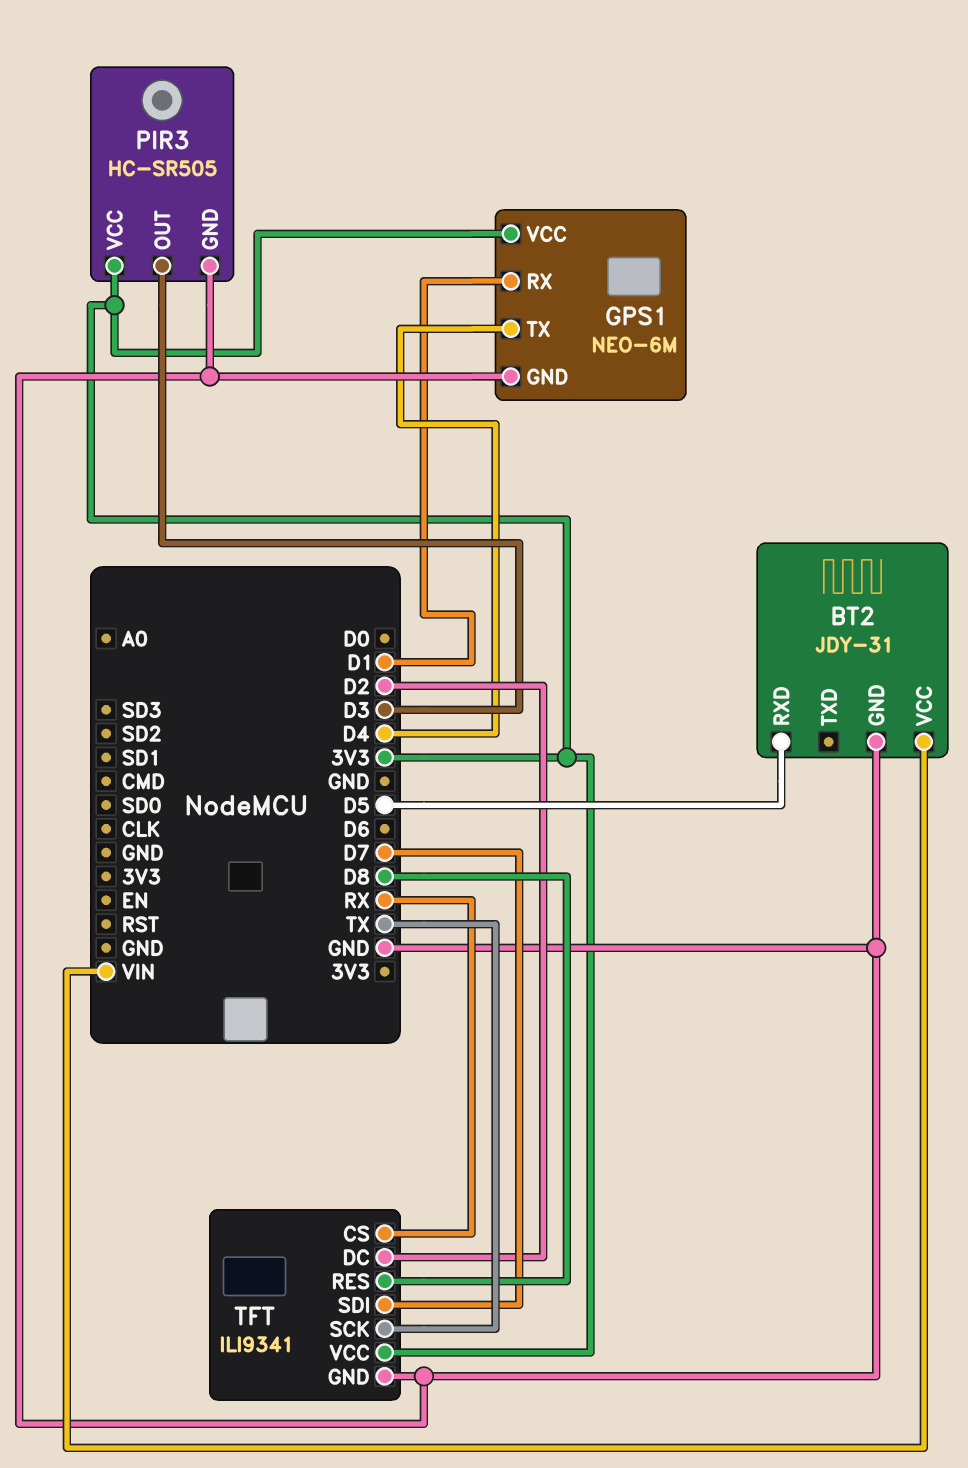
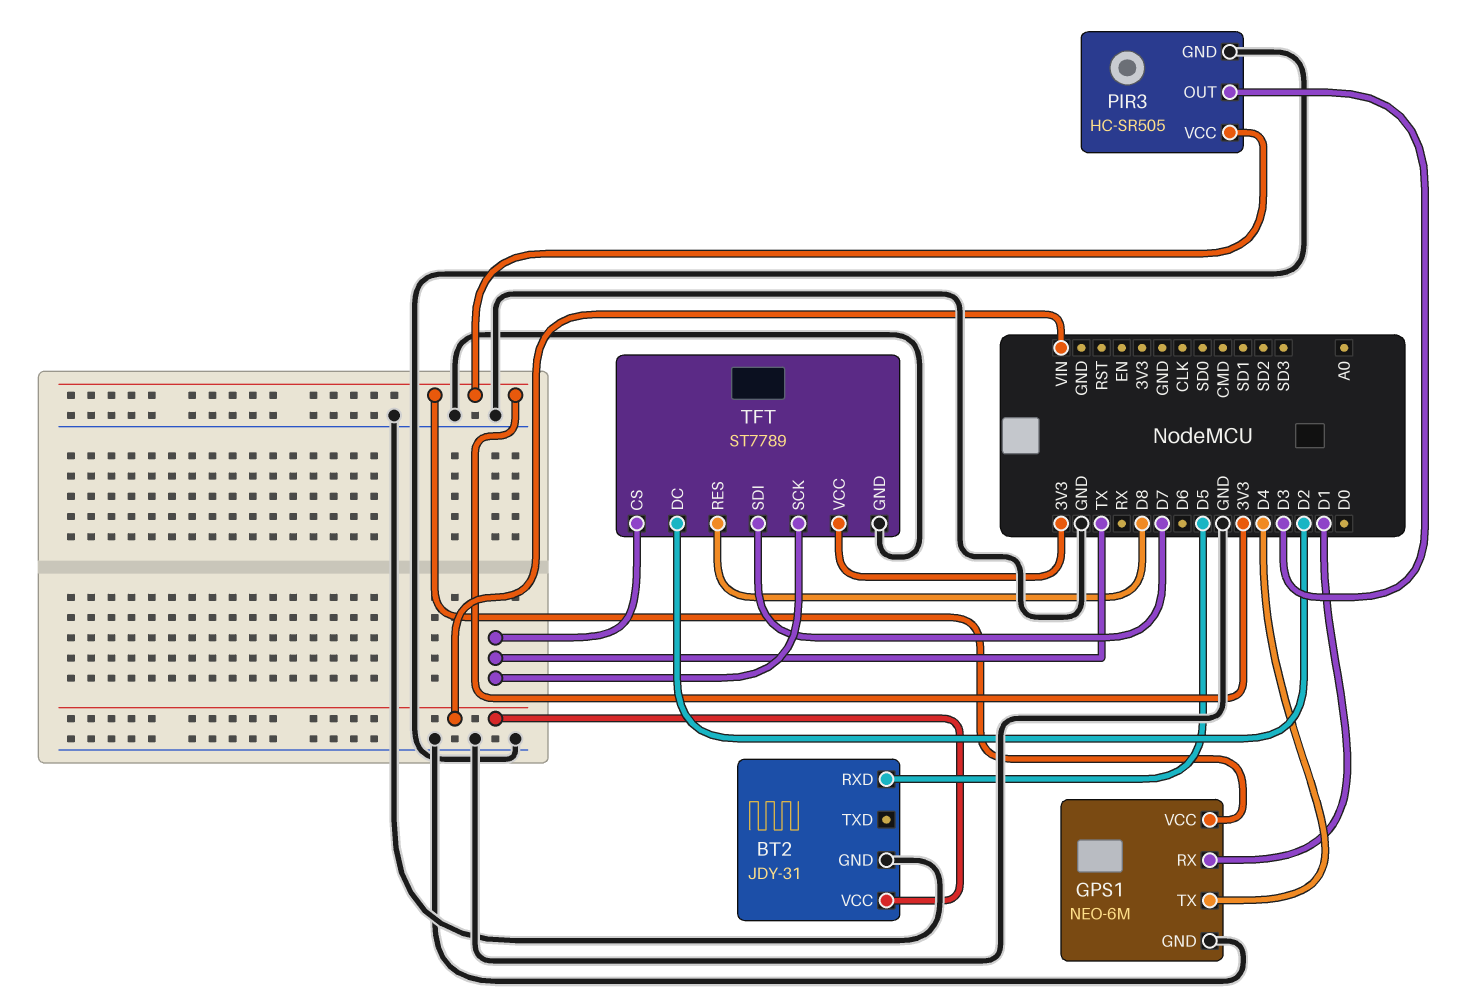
TFT: ILI9341 -> ST7789
TFT pin CS: RX -> TX

